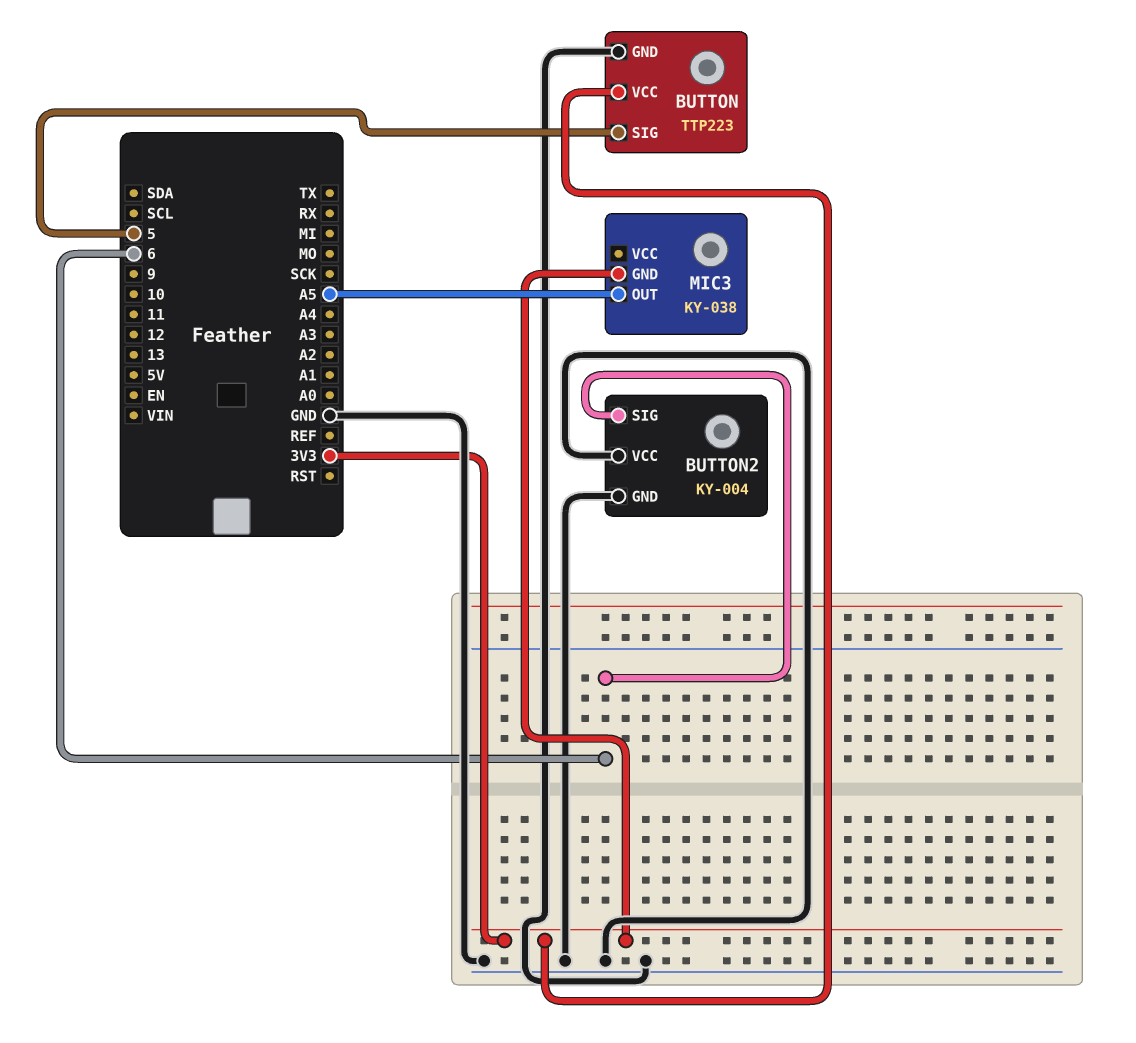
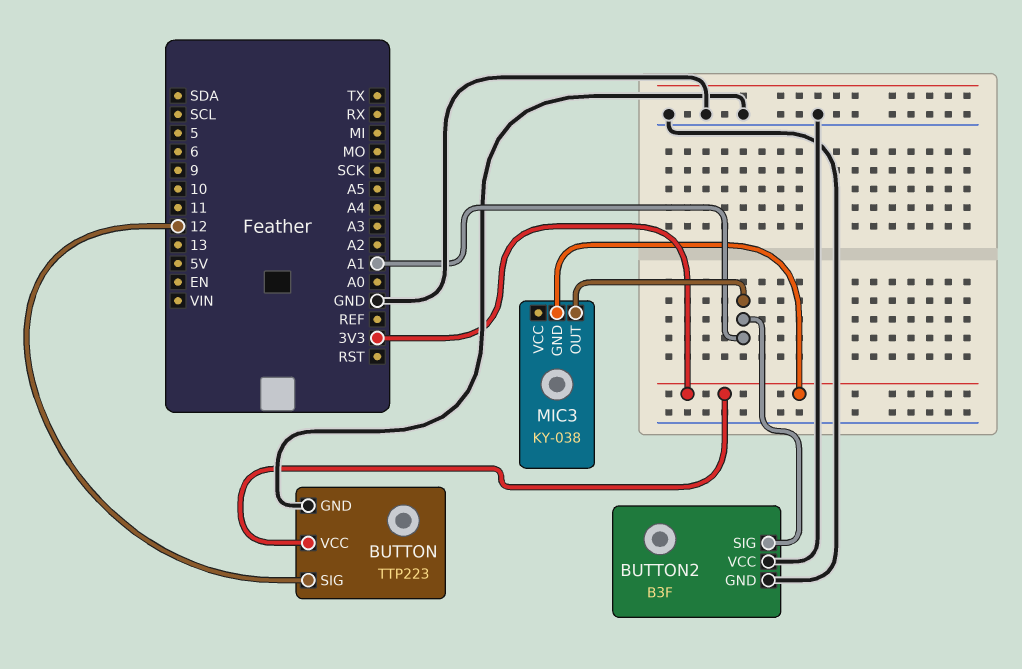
BUTTON pin SIG: 5 -> 12
BUTTON2: KY-004 -> B3F
BUTTON2 pin SIG: 6 -> A1
MIC3 pin OUT: A5 -> A1

